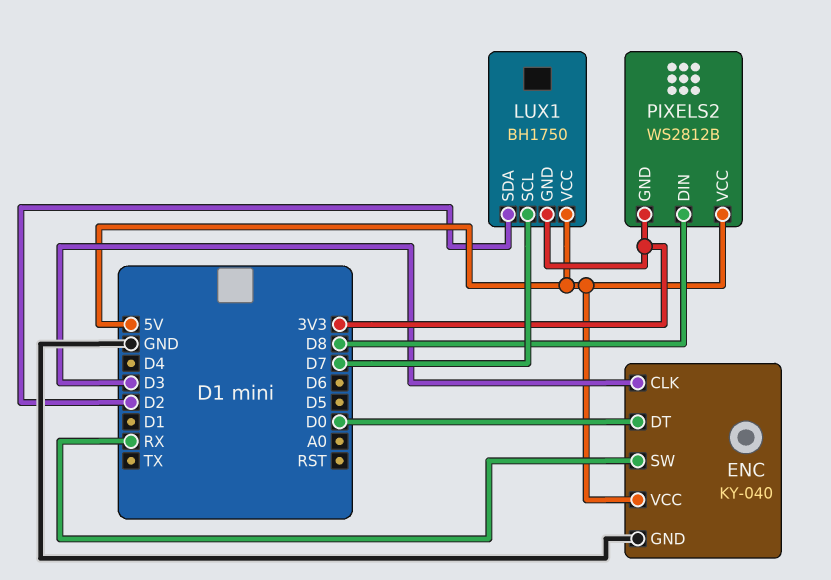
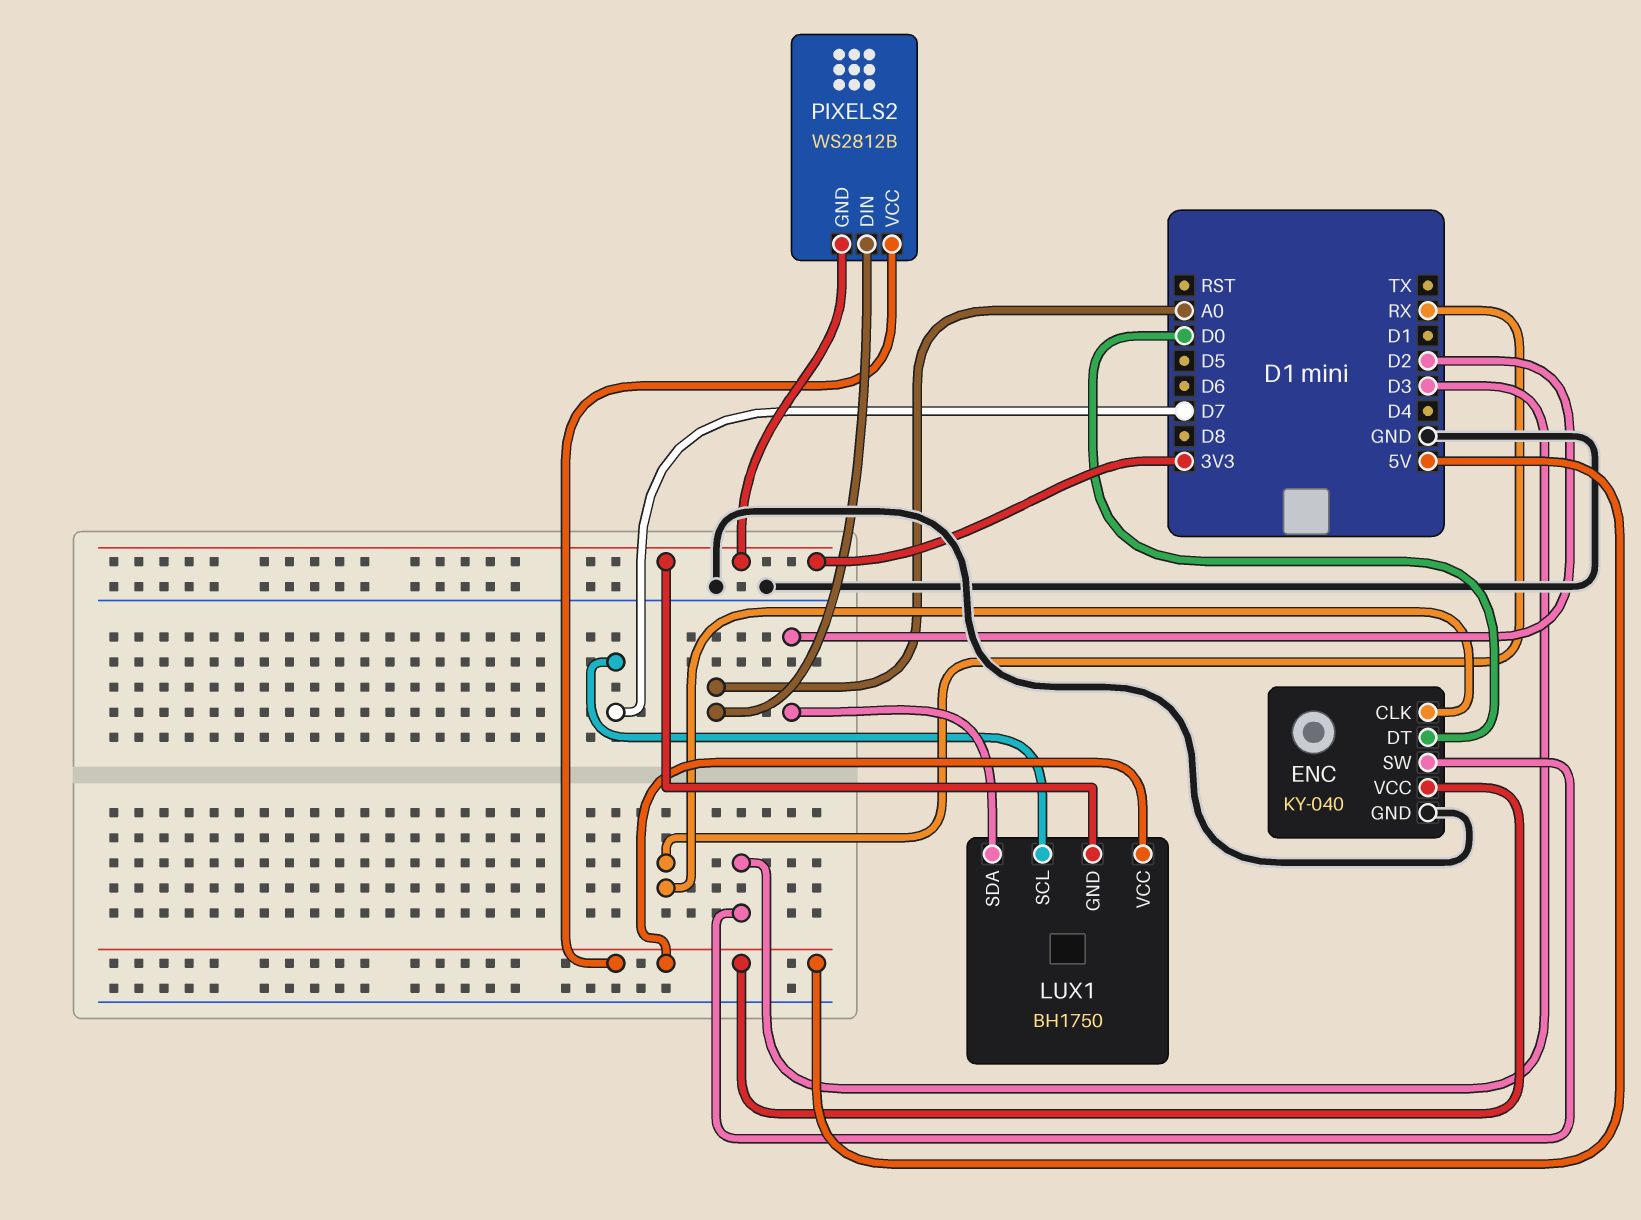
ENC pin CLK: D3 -> RX
ENC pin SW: RX -> D3
PIXELS2 pin DIN: D8 -> A0

